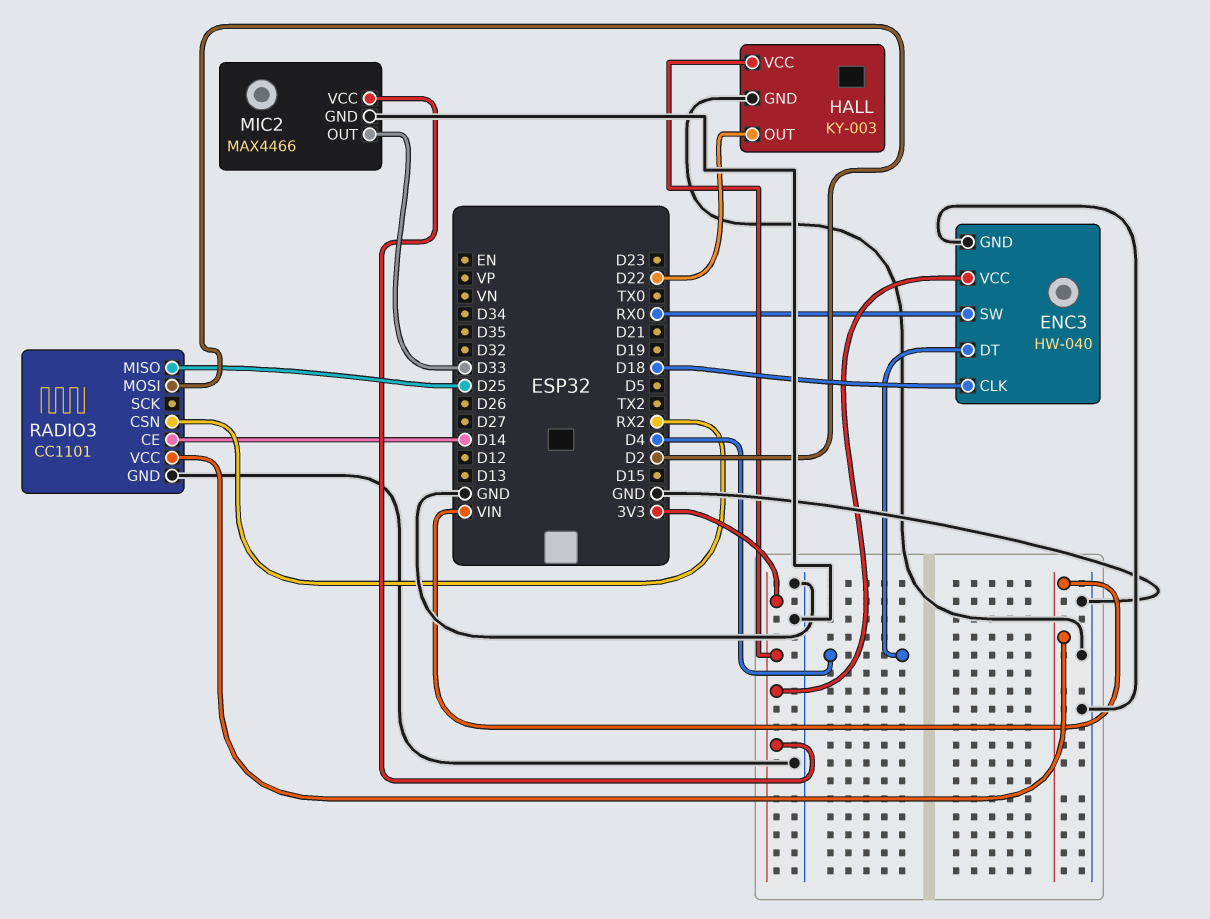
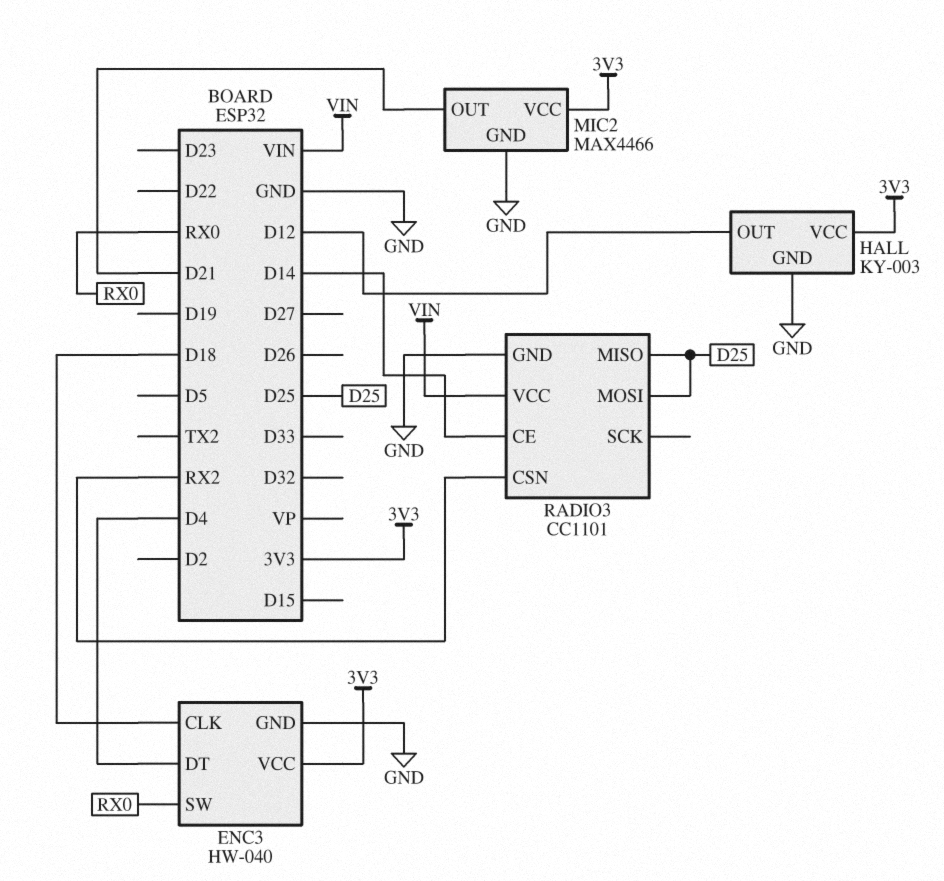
HALL pin OUT: D22 -> D12
MIC2 pin OUT: D33 -> D21
RADIO3 pin MOSI: D2 -> D25

